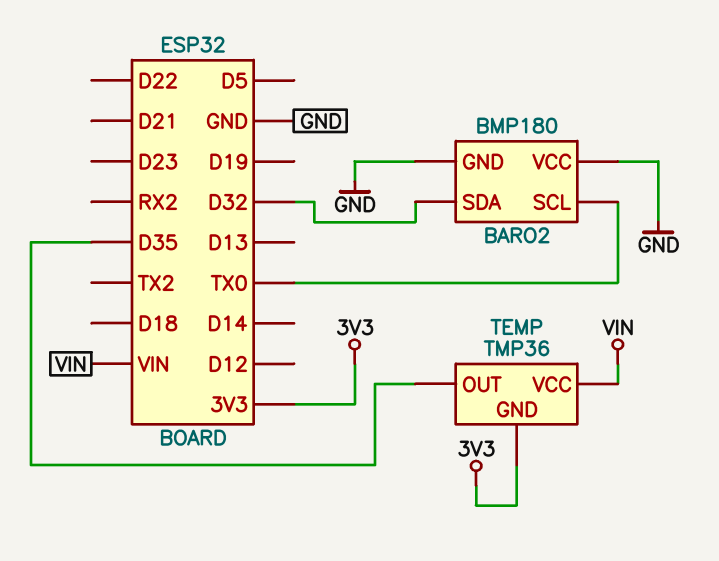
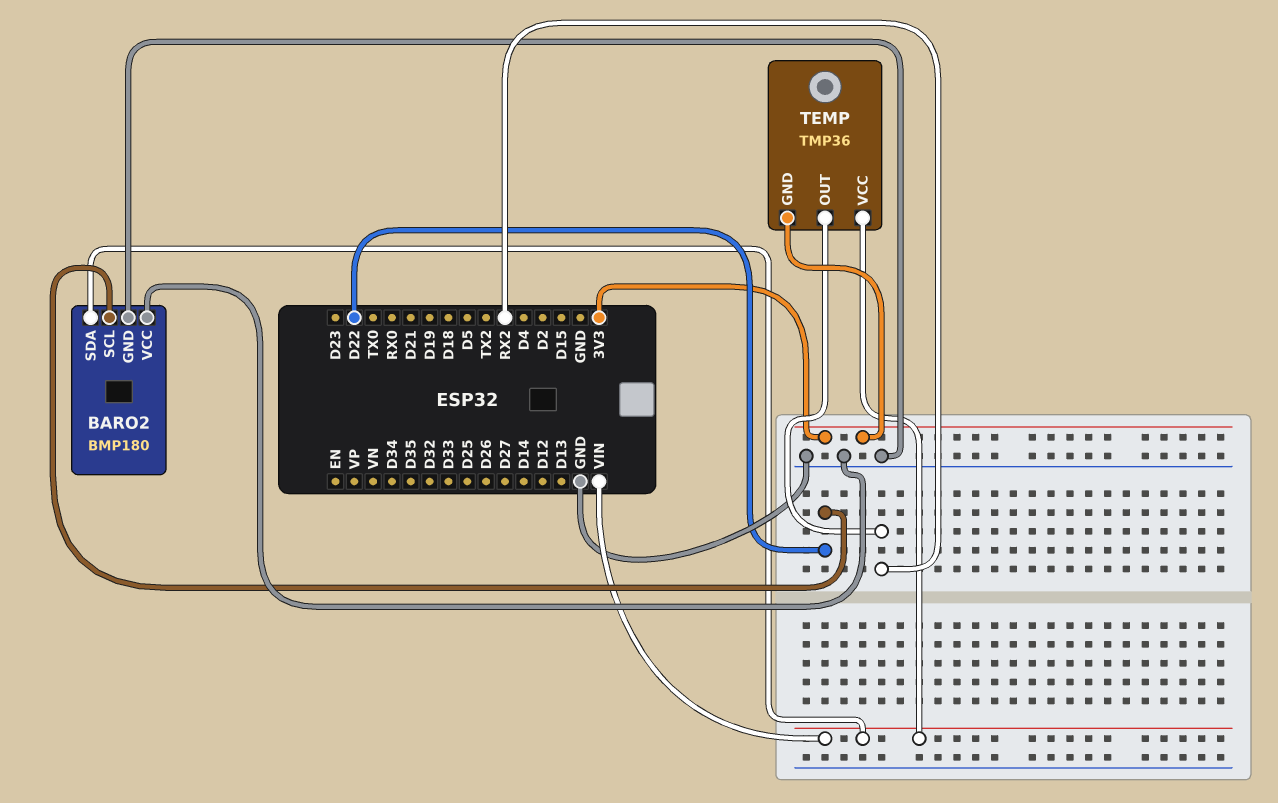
BARO2 pin SCL: TX0 -> D22
BARO2 pin SDA: D32 -> VIN
TEMP pin OUT: D35 -> RX2

